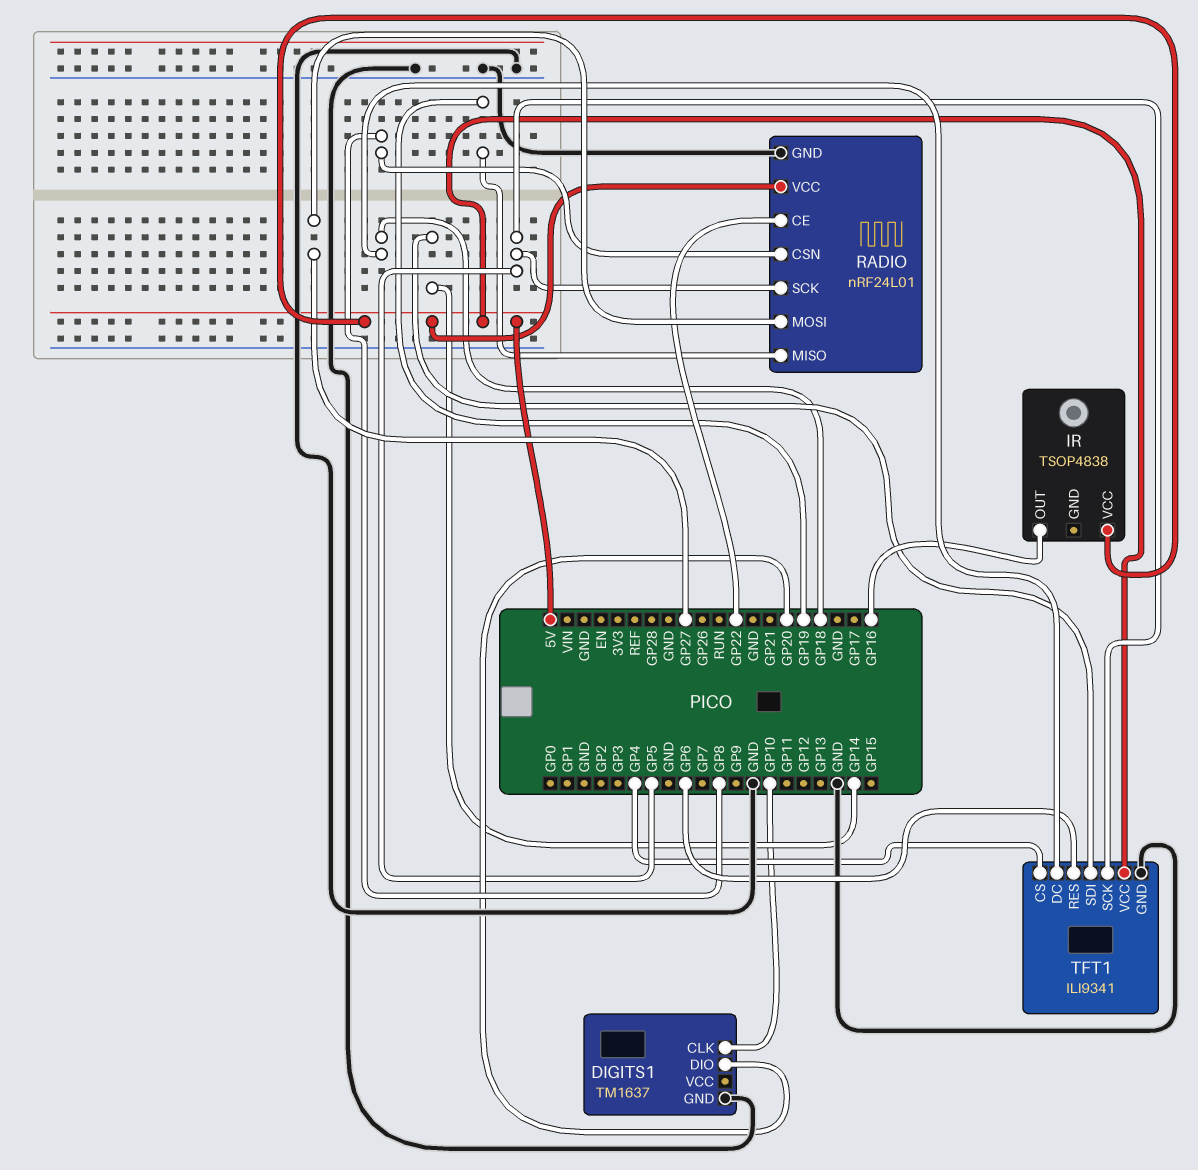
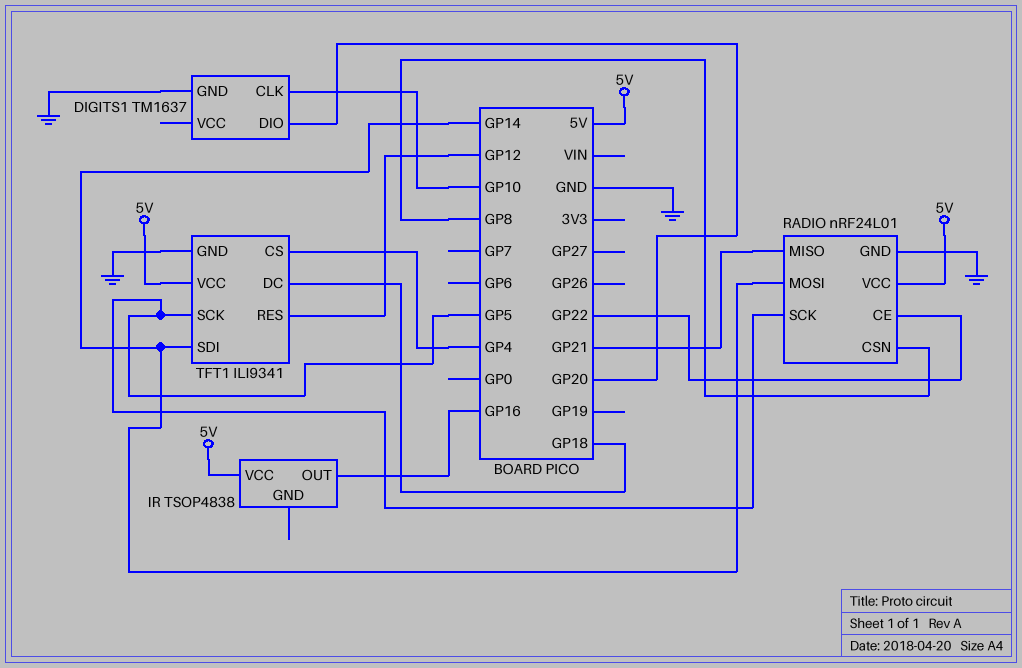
RADIO pin MISO: GP19 -> GP21
RADIO pin MOSI: GP27 -> GP14
TFT1 pin RES: GP6 -> GP12

